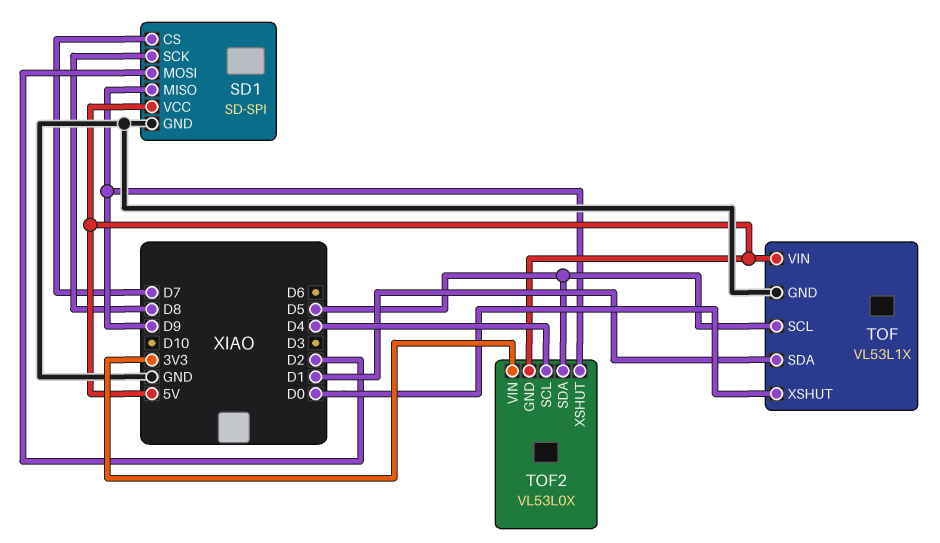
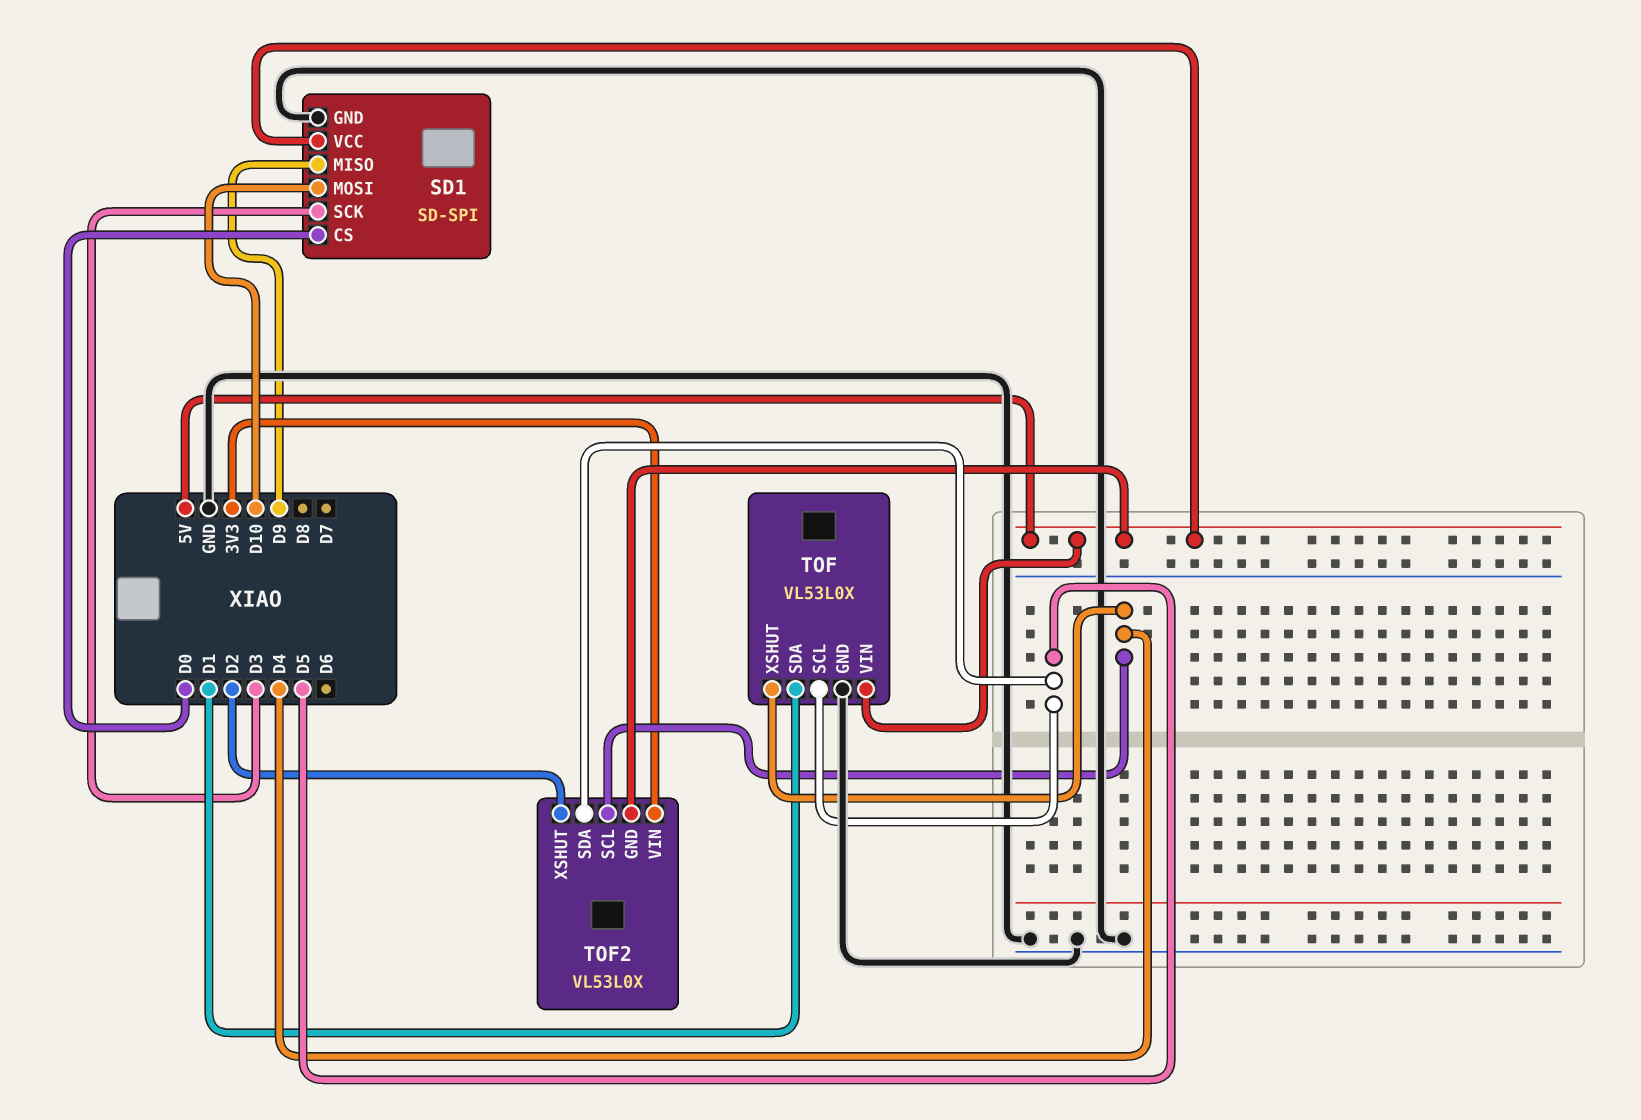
SD1 pin CS: D7 -> D0
SD1 pin MOSI: D2 -> D10
SD1 pin SCK: D8 -> D3
TOF: VL53L1X -> VL53L0X
TOF pin XSHUT: D0 -> D4
TOF2 pin XSHUT: D9 -> D2

